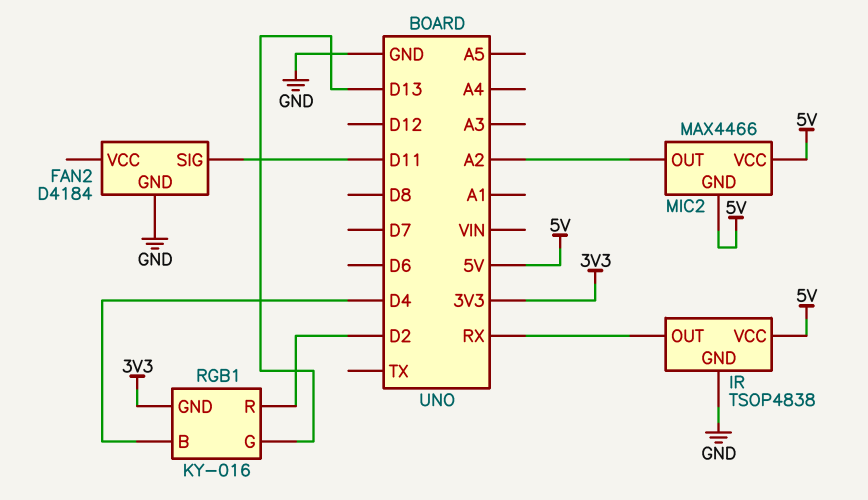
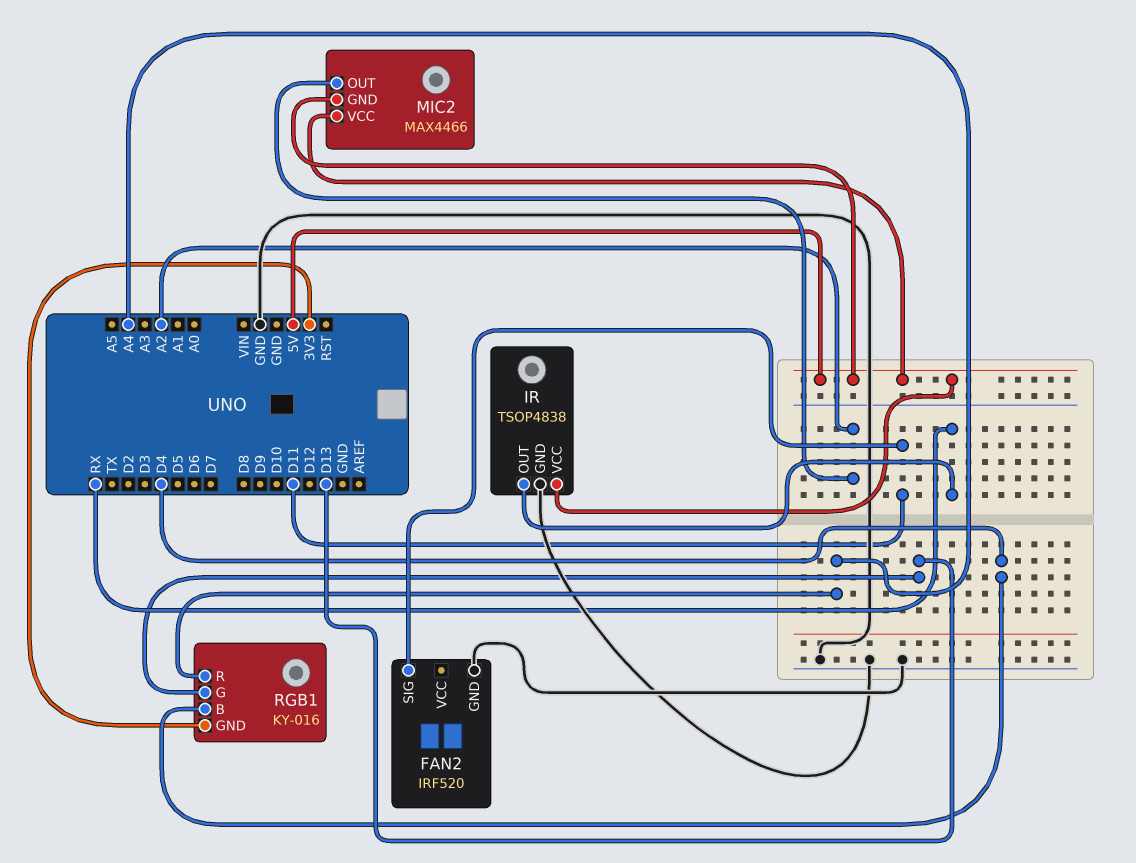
FAN2: D4184 -> IRF520
RGB1 pin R: D2 -> A4

